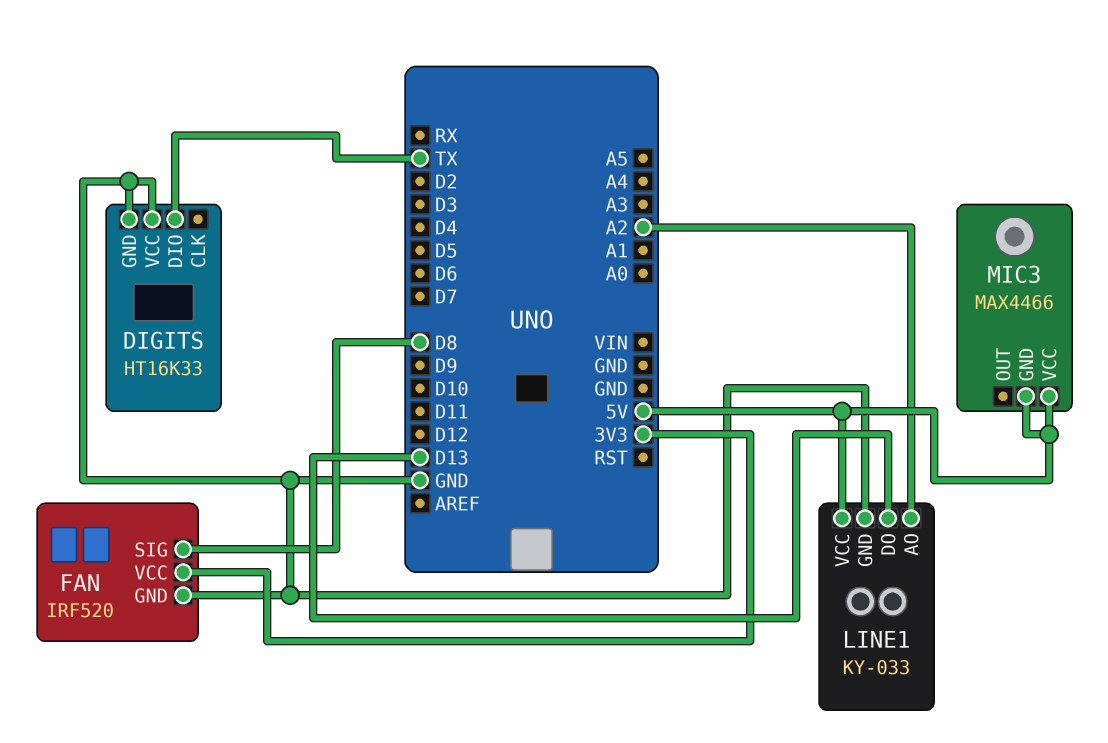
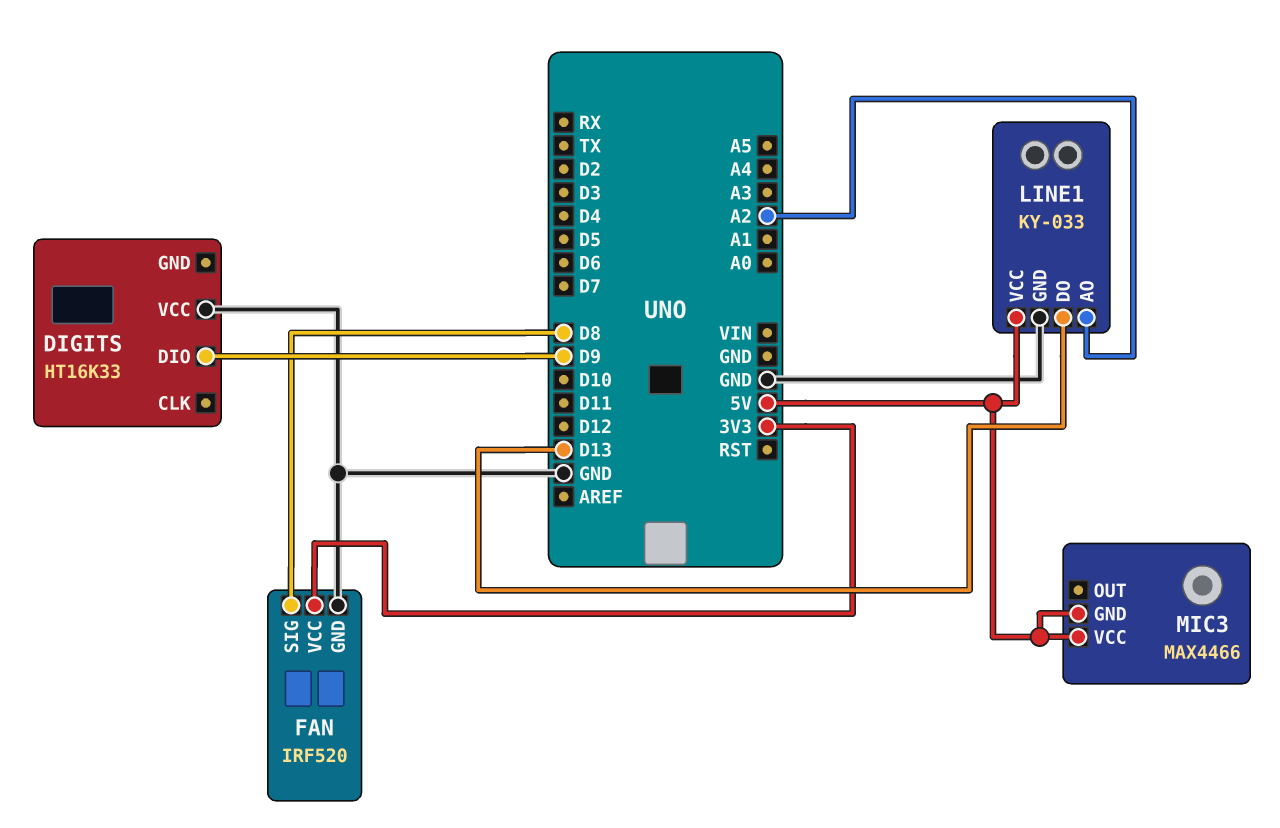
DIGITS pin DIO: TX -> D9
DIGITS pin GND: GND -> none

